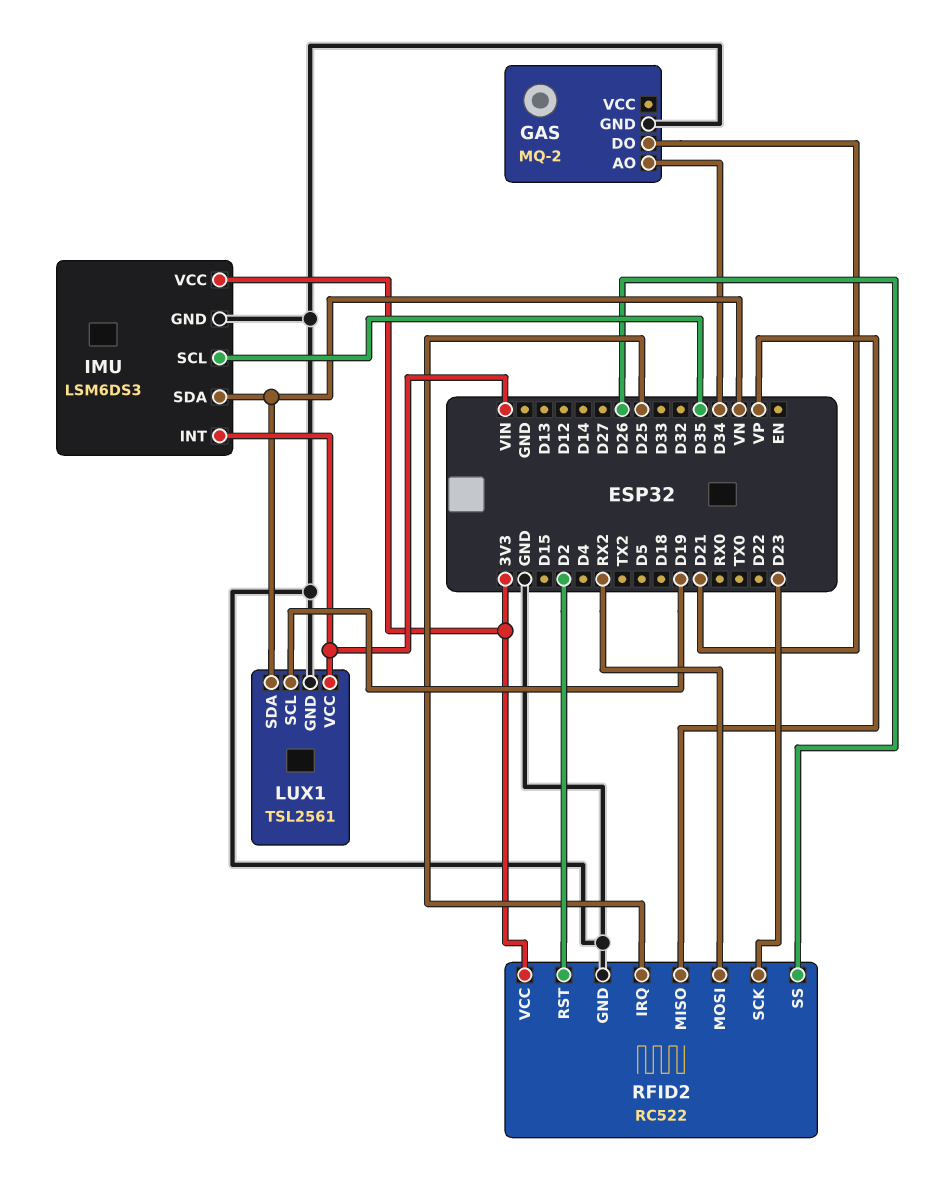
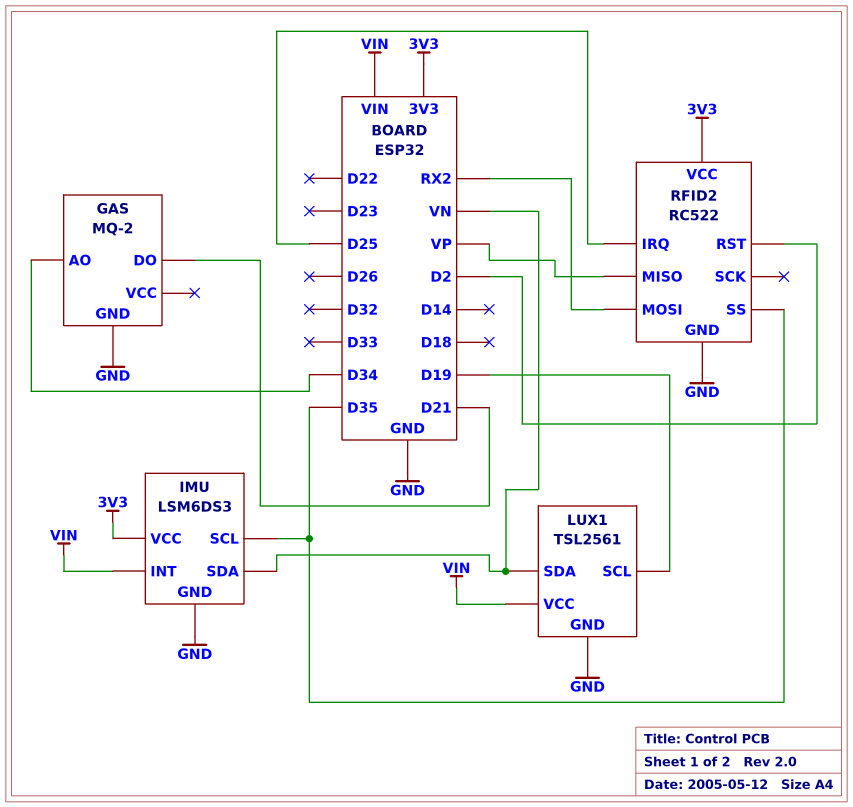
RFID2 pin SCK: D23 -> none
RFID2 pin SS: D26 -> D35

